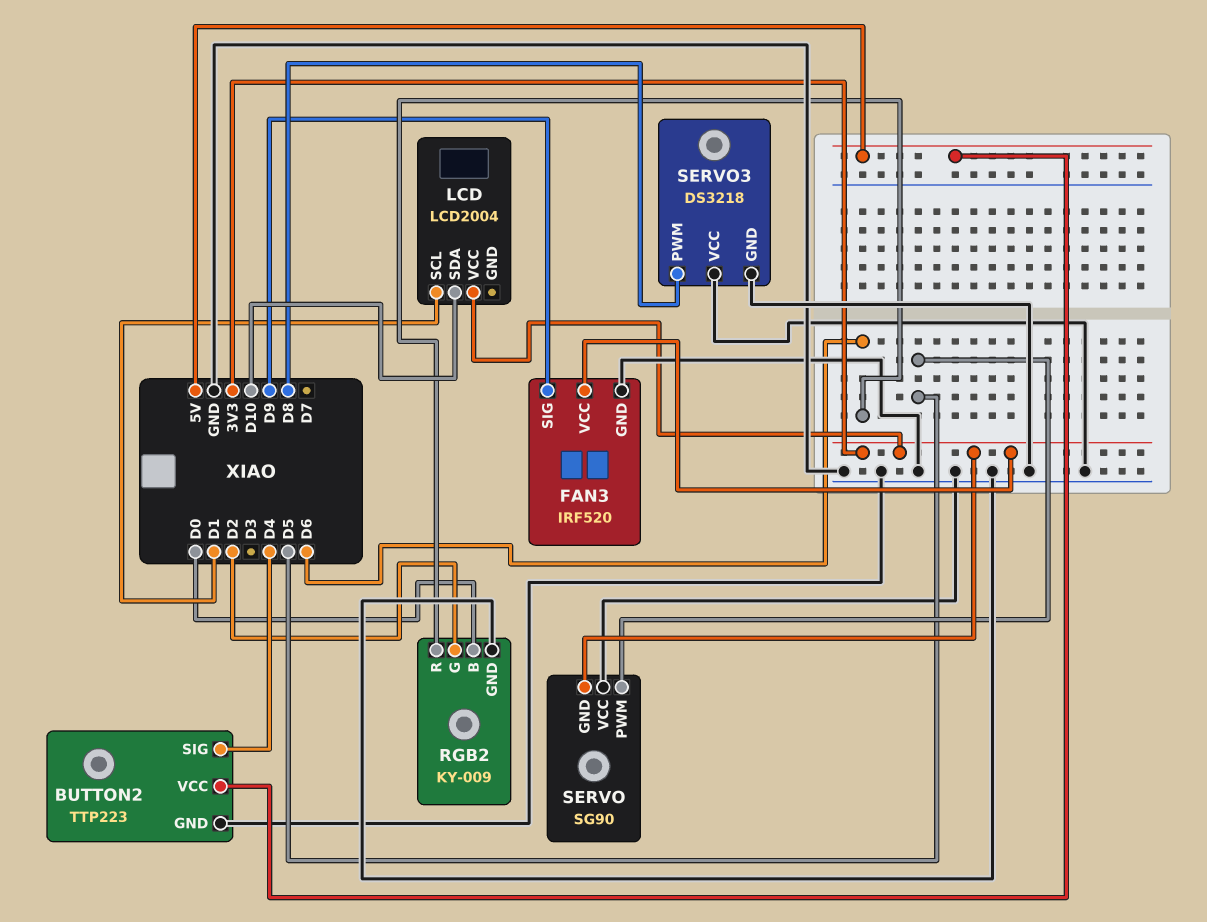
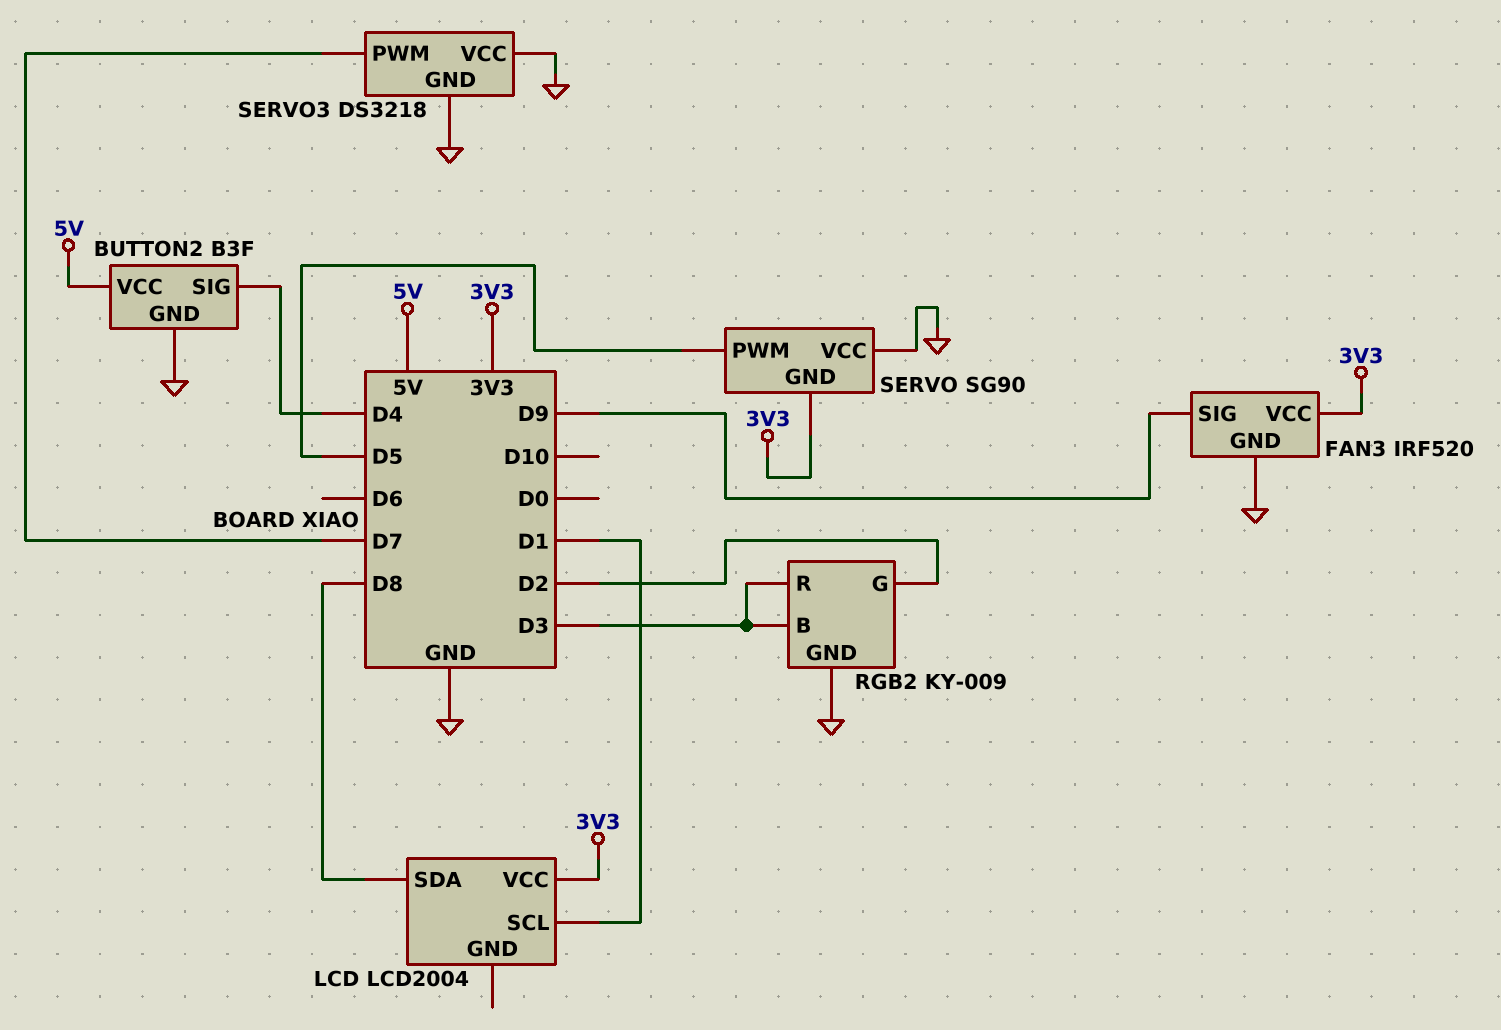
BUTTON2: TTP223 -> B3F
LCD pin SDA: D10 -> D8
RGB2 pin B: D0 -> D3
RGB2 pin R: D6 -> D3
SERVO3 pin PWM: D8 -> D7

